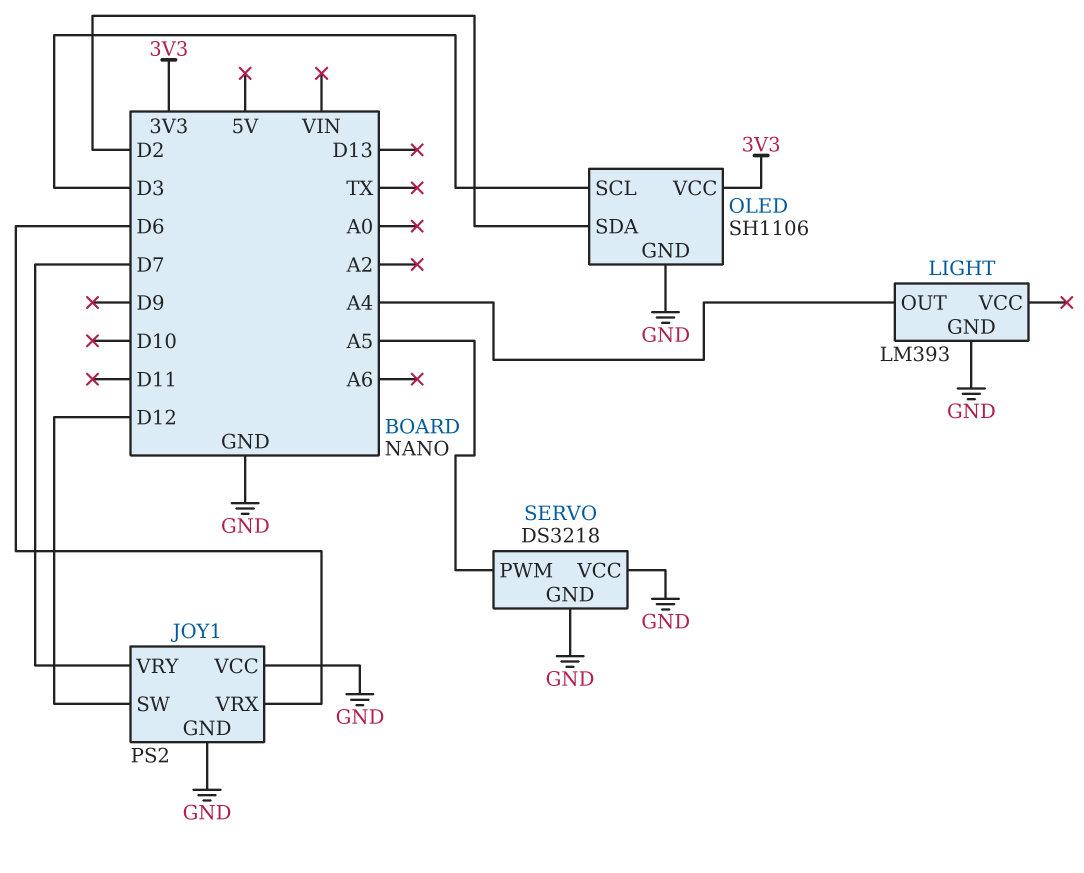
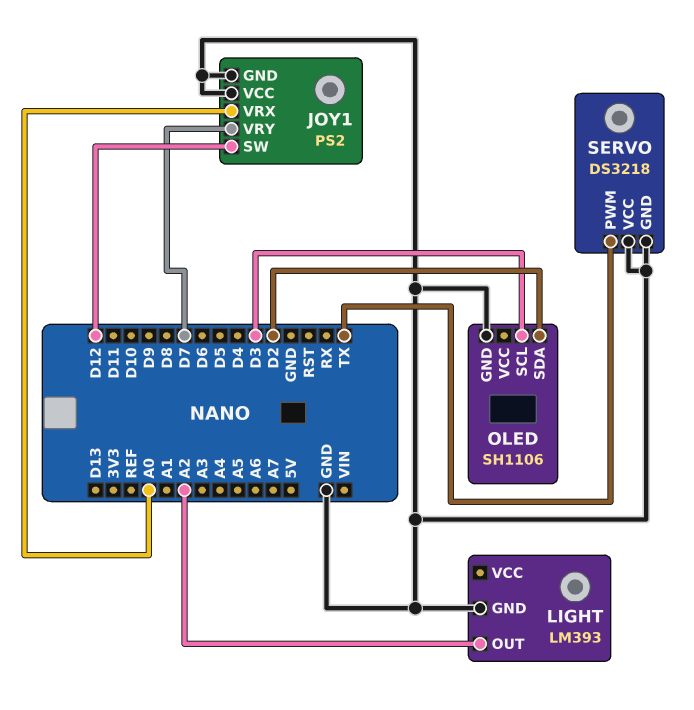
JOY1 pin VRX: D6 -> A0
LIGHT pin OUT: A4 -> A2
OLED pin VCC: 3V3 -> none
SERVO pin PWM: A5 -> TX

